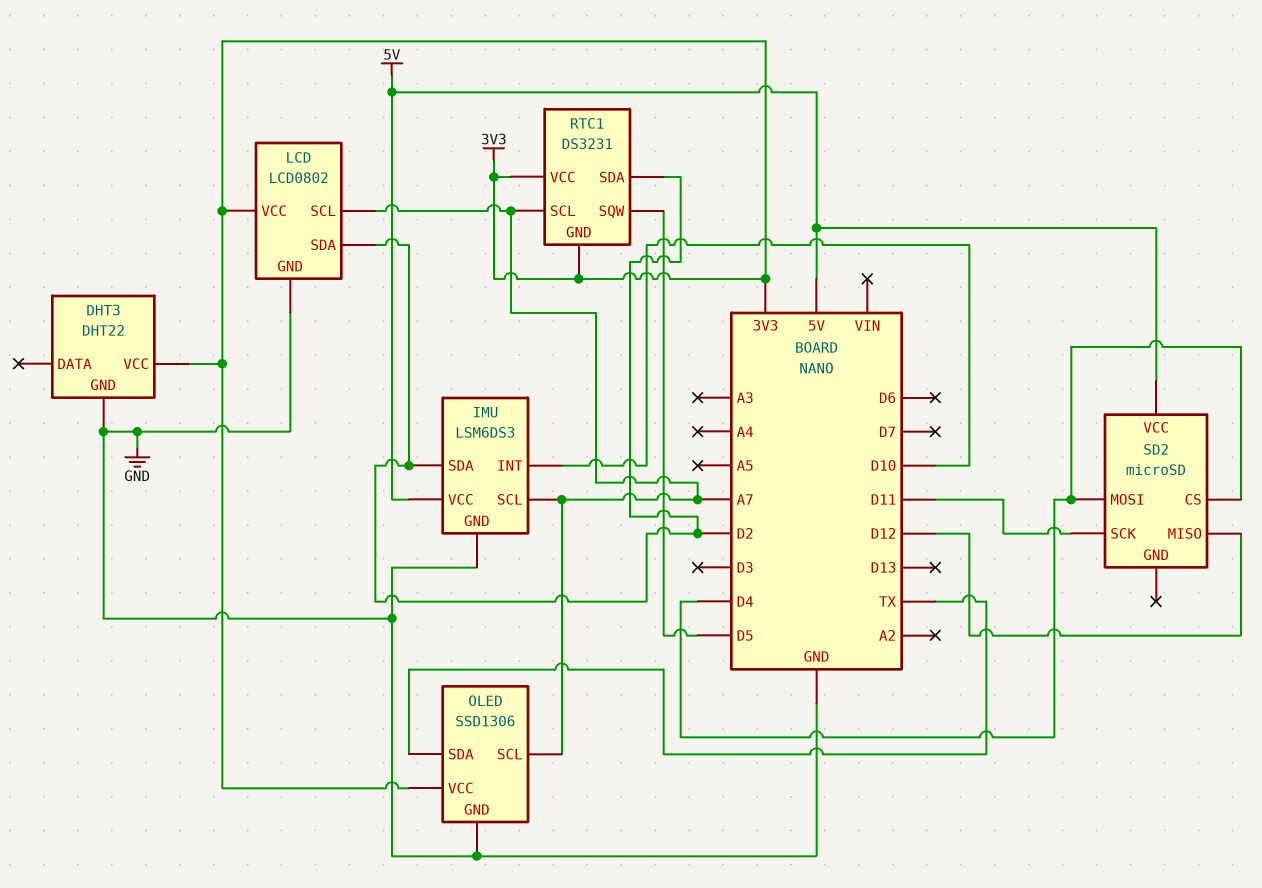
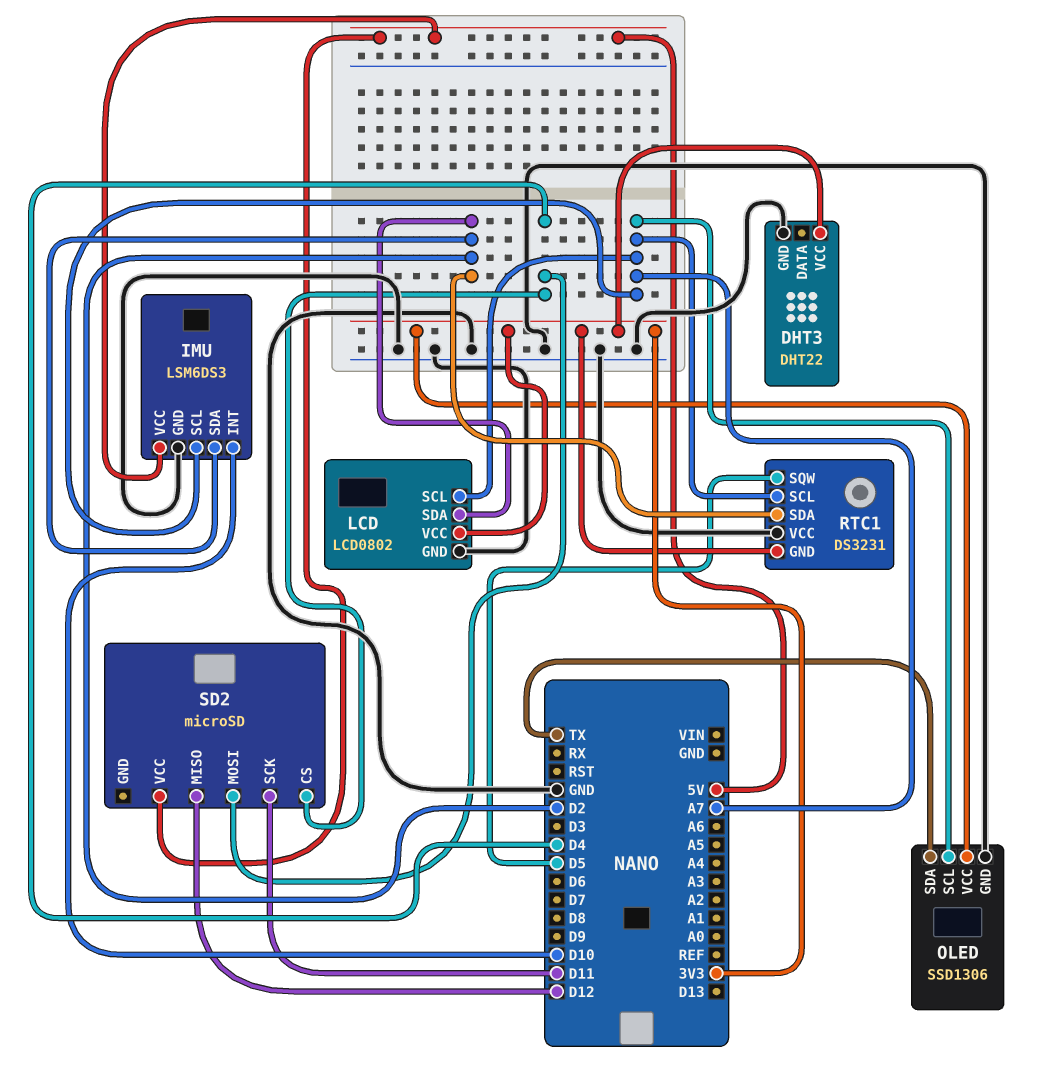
RTC1 pin VCC: 3V3 -> GND

